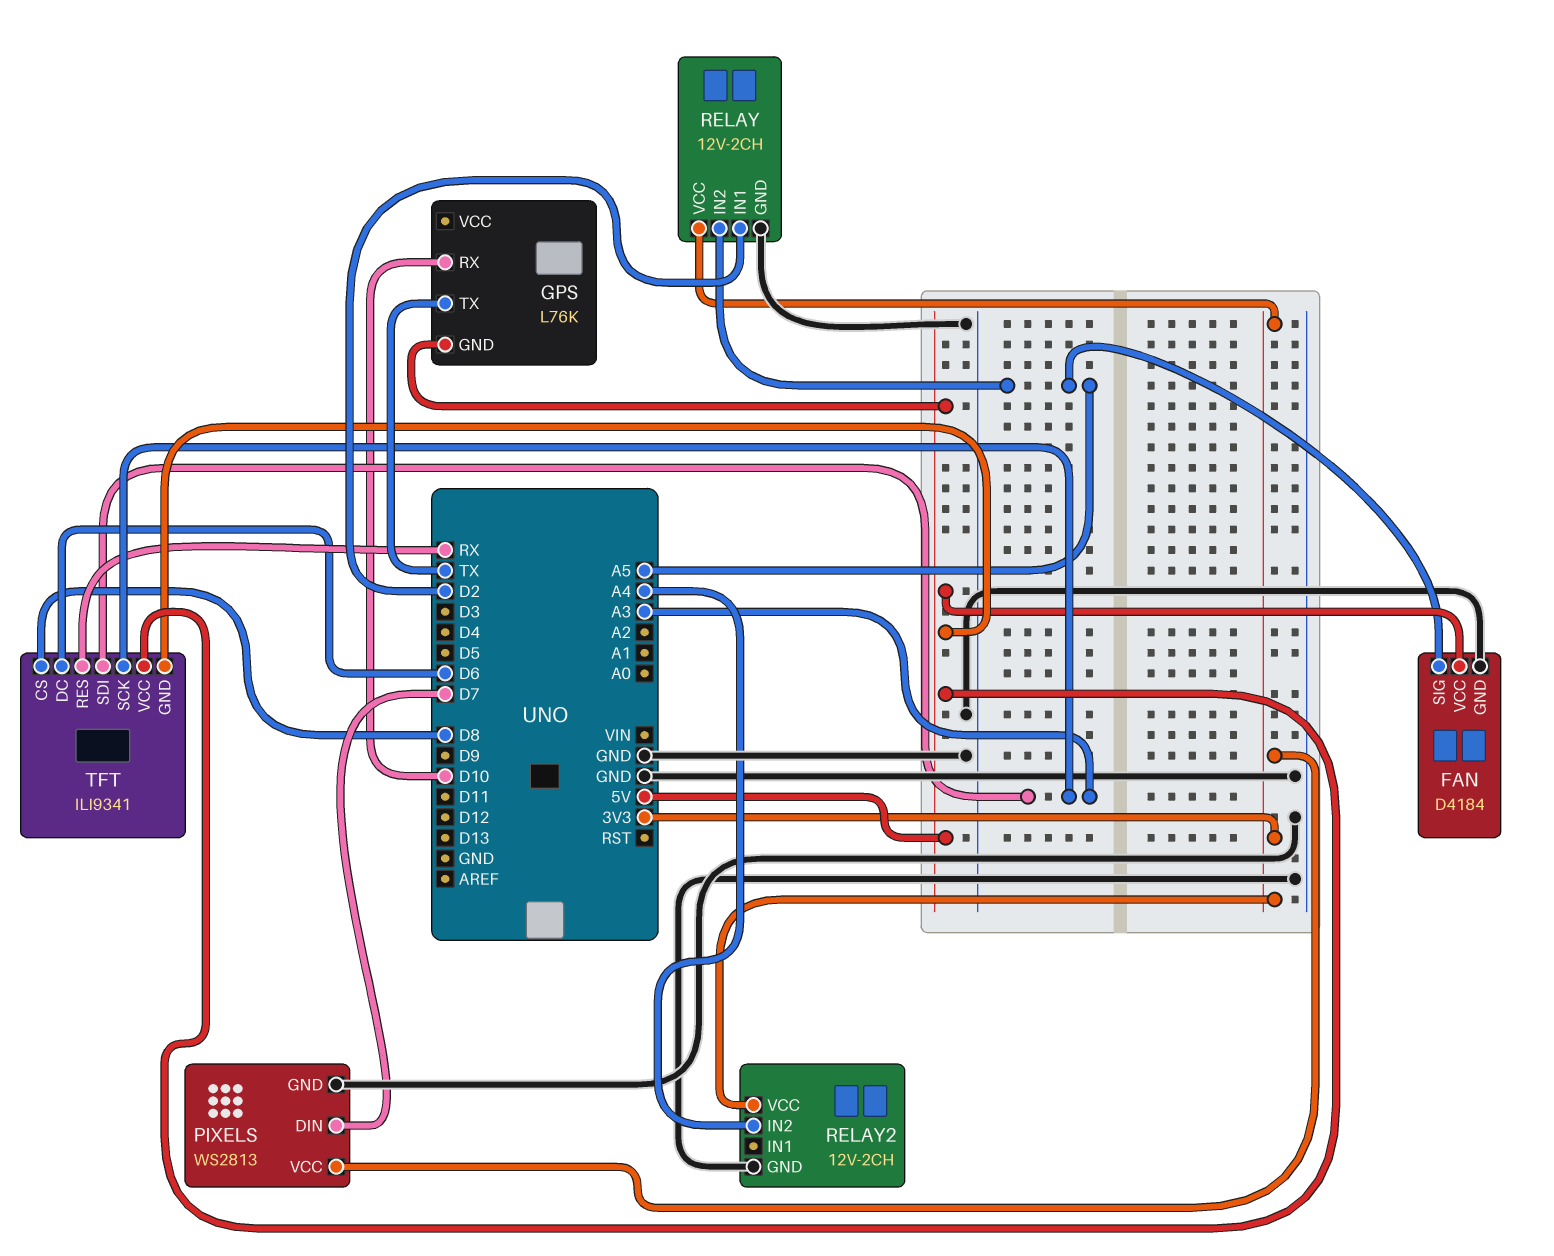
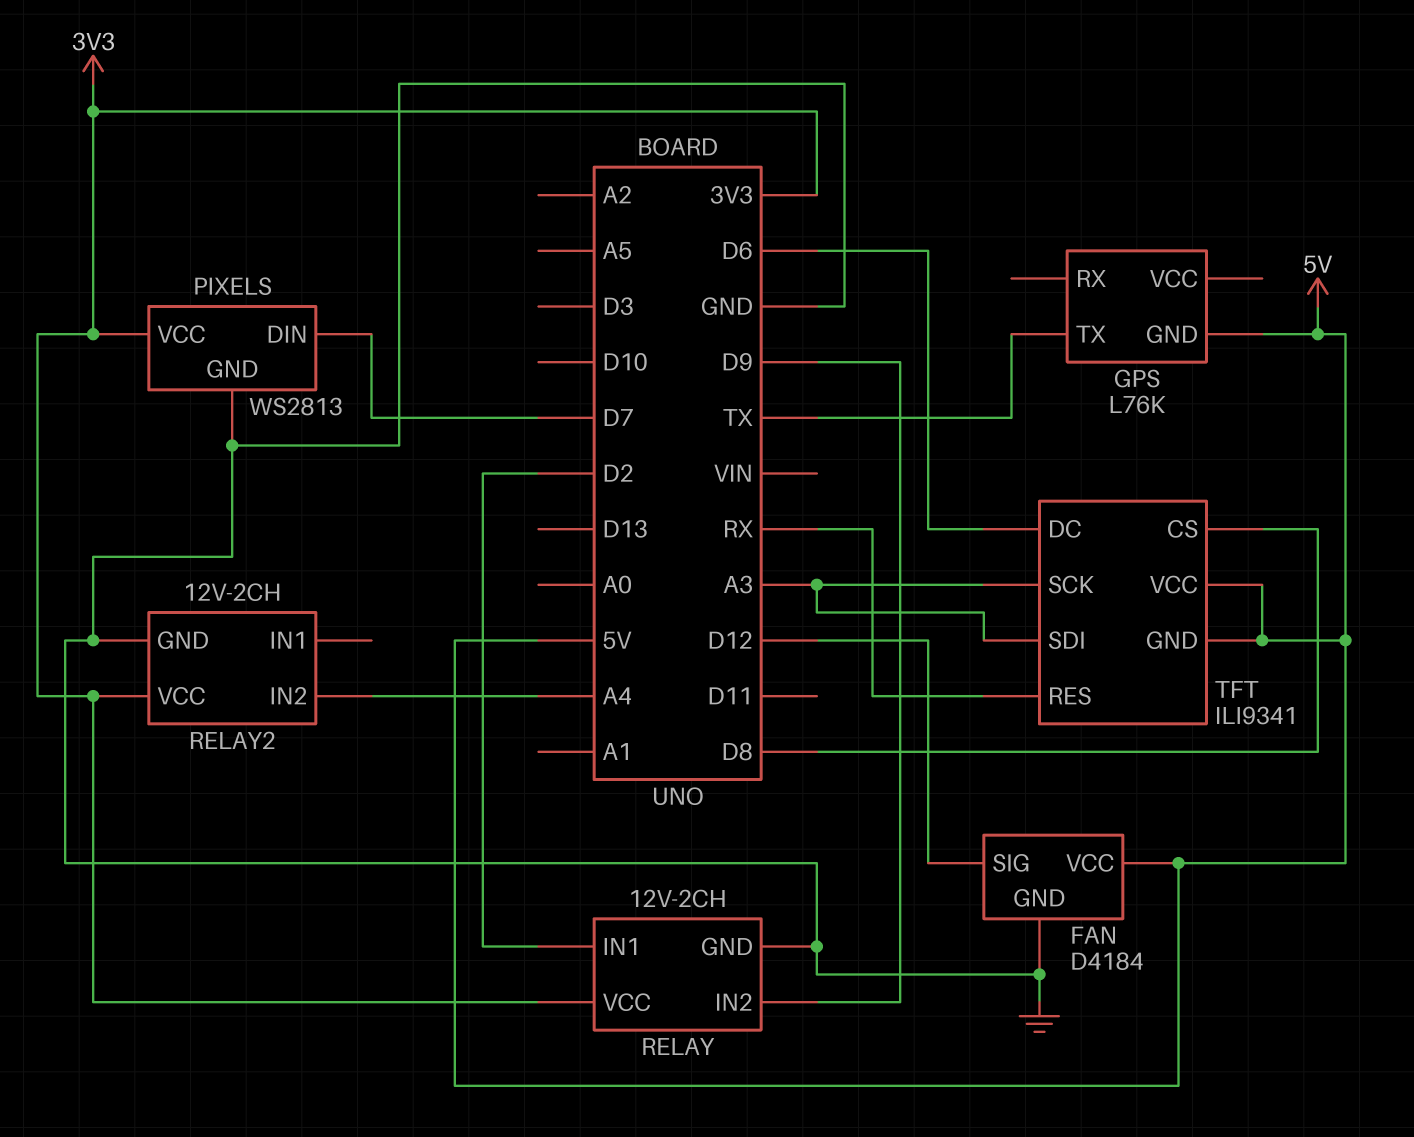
FAN pin SIG: A5 -> D12
GPS pin RX: D10 -> none
RELAY pin IN2: A5 -> D9

